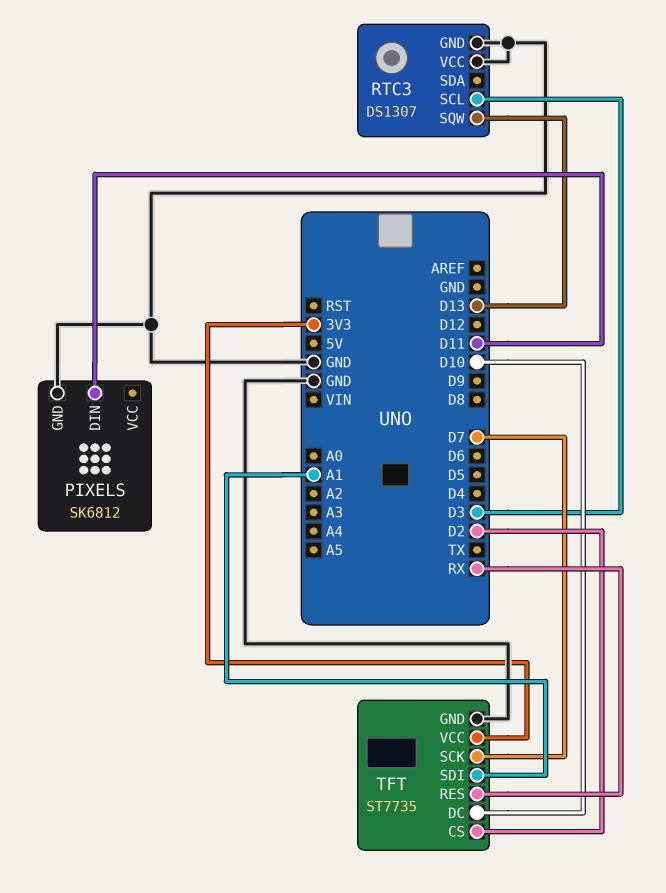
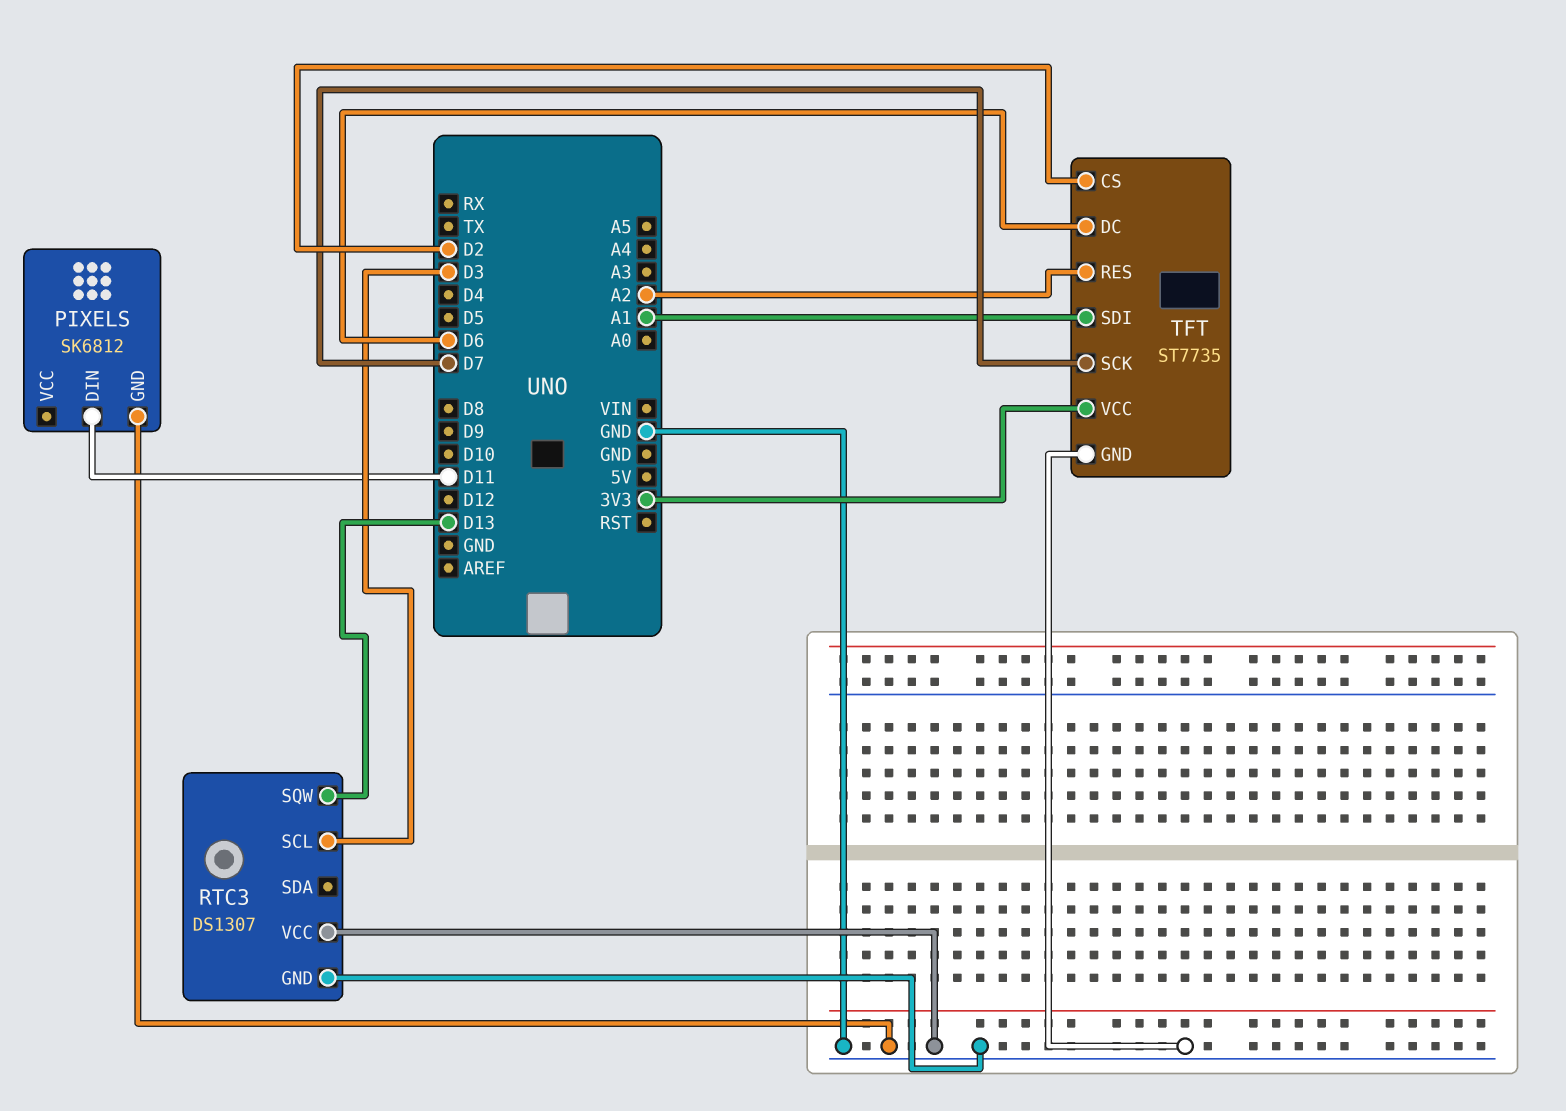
TFT pin DC: D10 -> D6
TFT pin RES: RX -> A2

